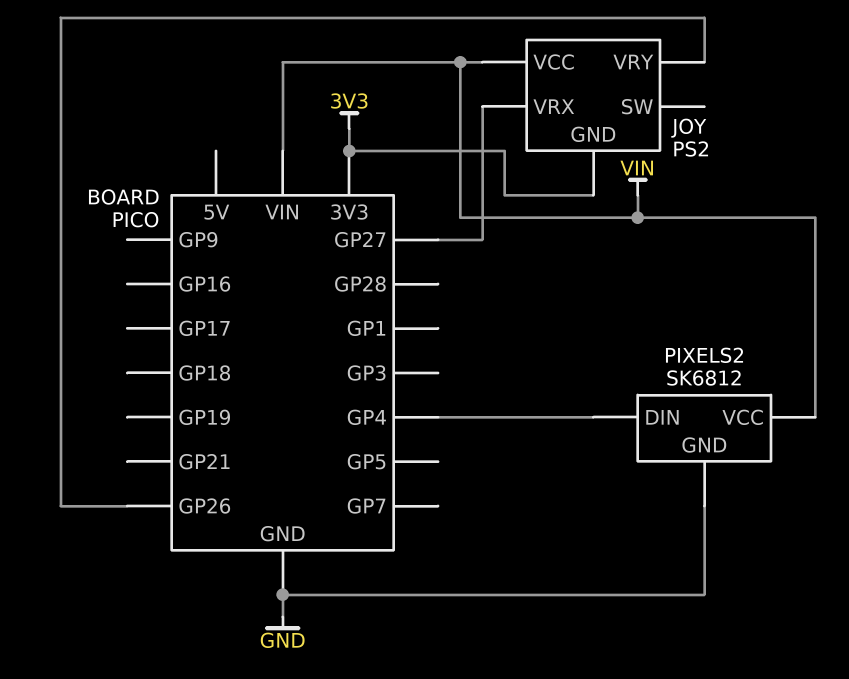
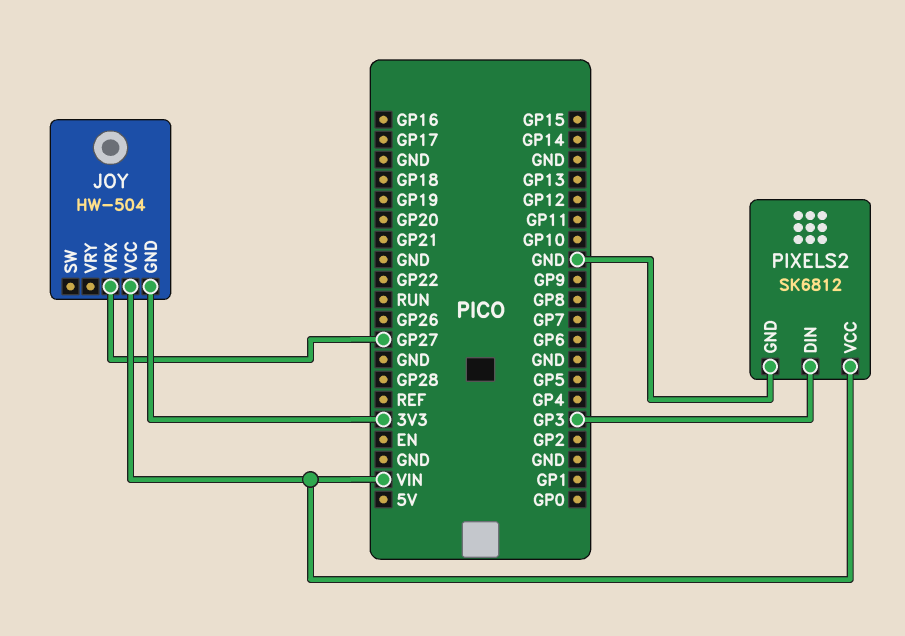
JOY: PS2 -> HW-504
JOY pin VRY: GP26 -> none
PIXELS2 pin DIN: GP4 -> GP3

